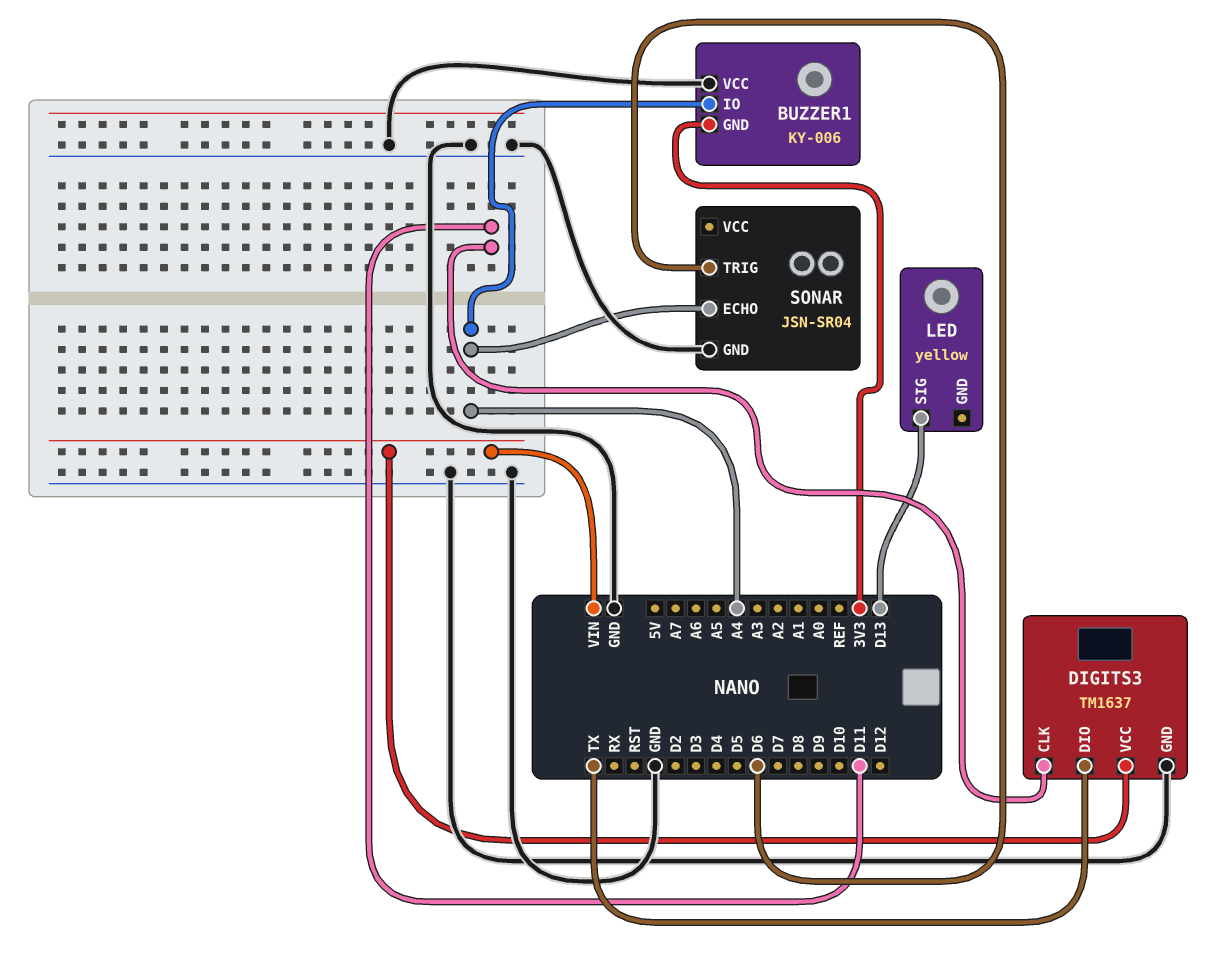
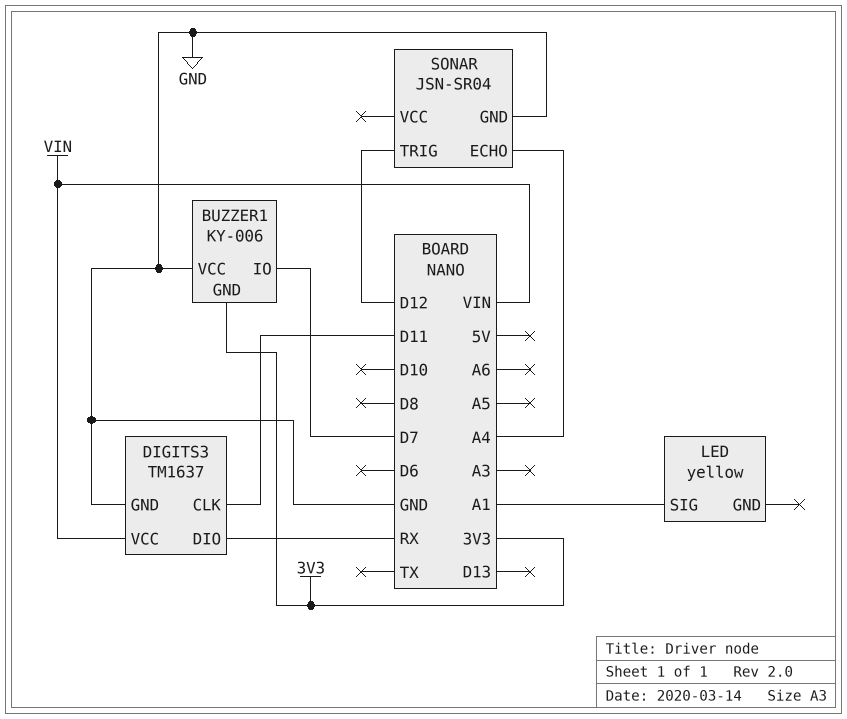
BUZZER1 pin IO: A4 -> D7
DIGITS3 pin DIO: TX -> RX
LED pin SIG: D13 -> A1
SONAR pin TRIG: D6 -> D12

